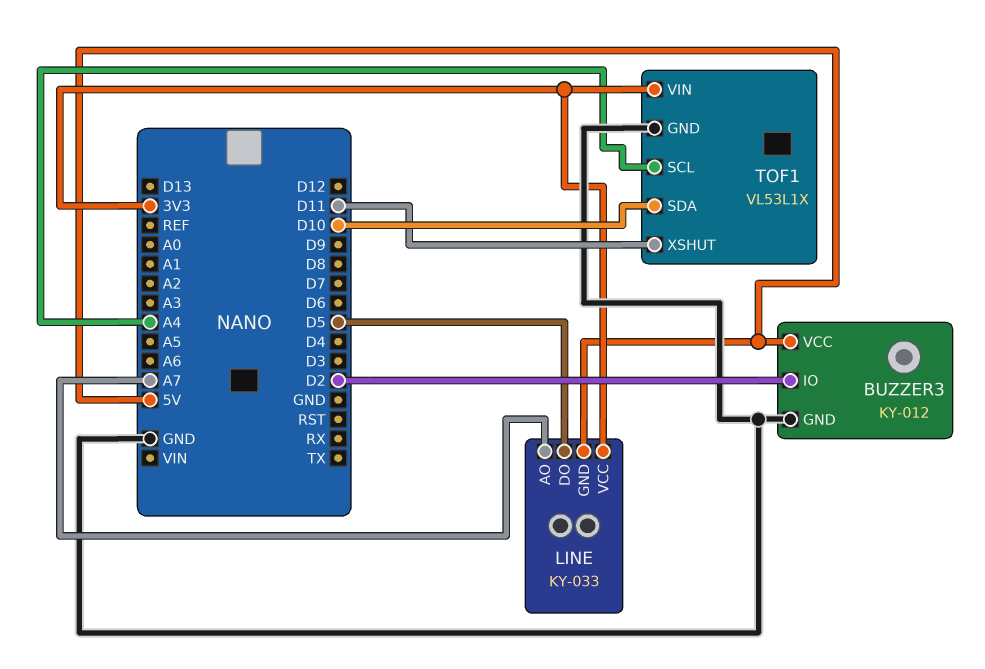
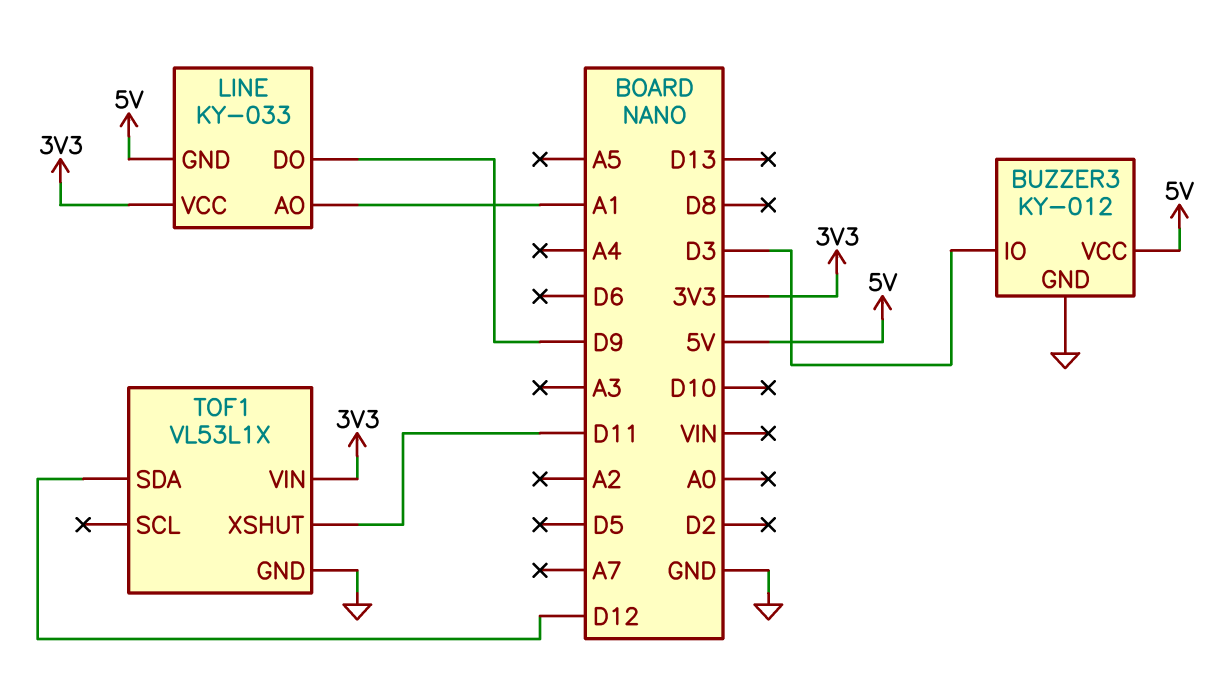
BUZZER3 pin IO: D2 -> D3
LINE pin AO: A7 -> A1
LINE pin DO: D5 -> D9
TOF1 pin SCL: A4 -> none
TOF1 pin SDA: D10 -> D12

